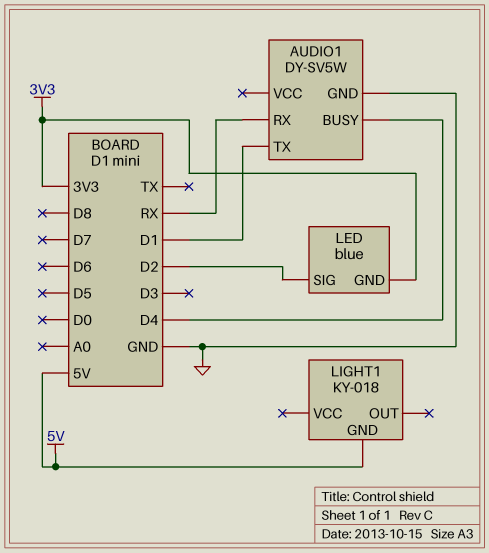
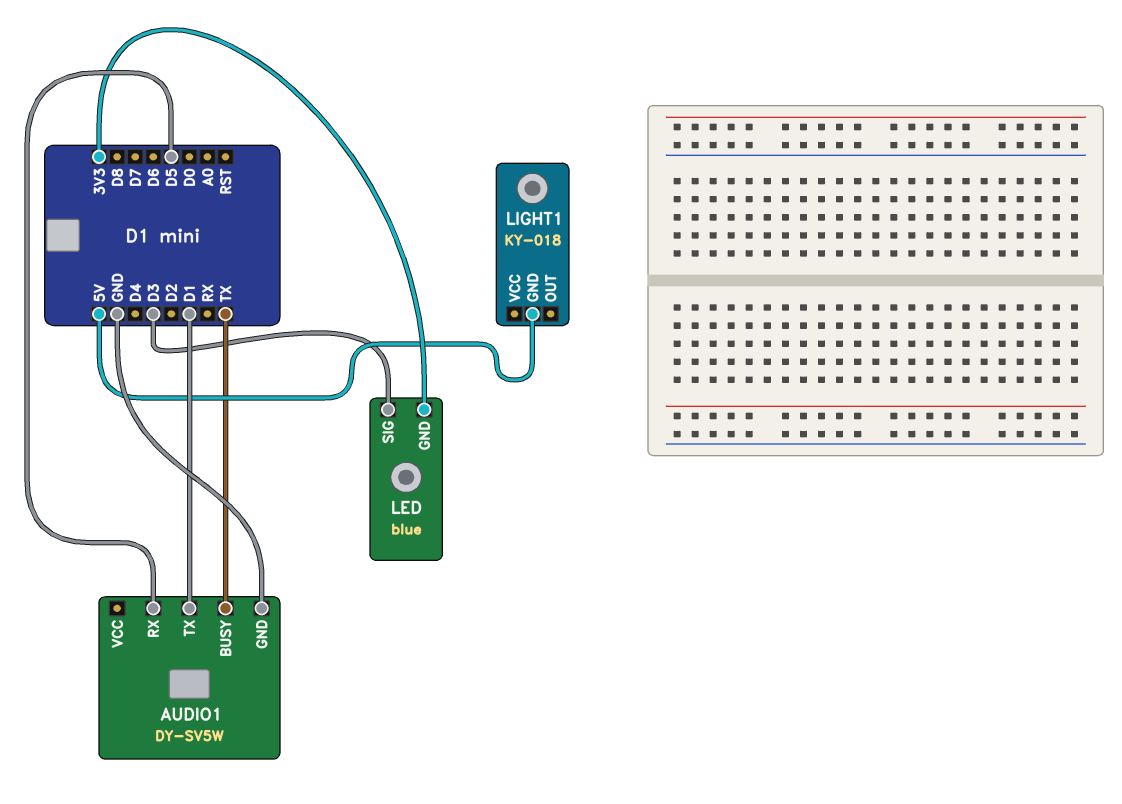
AUDIO1 pin BUSY: D4 -> TX
AUDIO1 pin RX: RX -> D5
LED pin SIG: D2 -> D3

